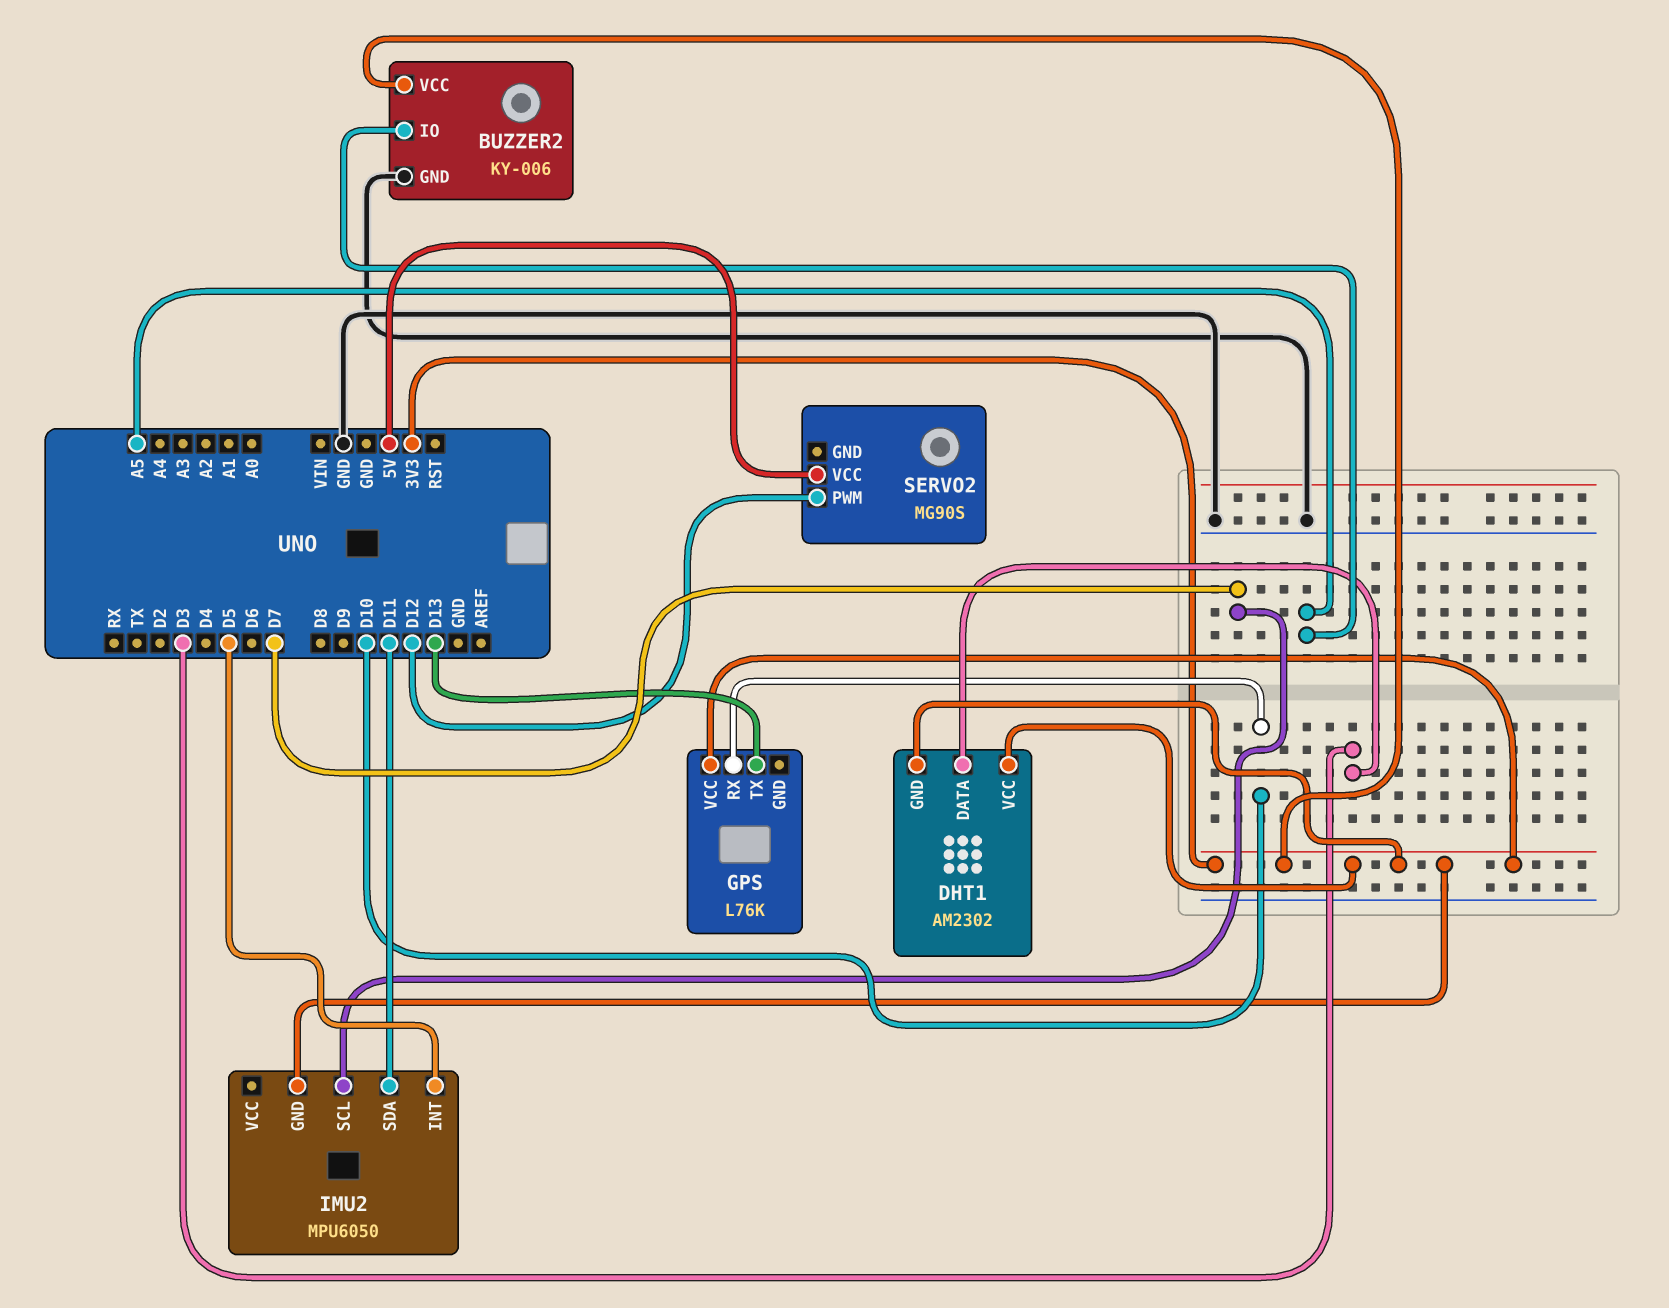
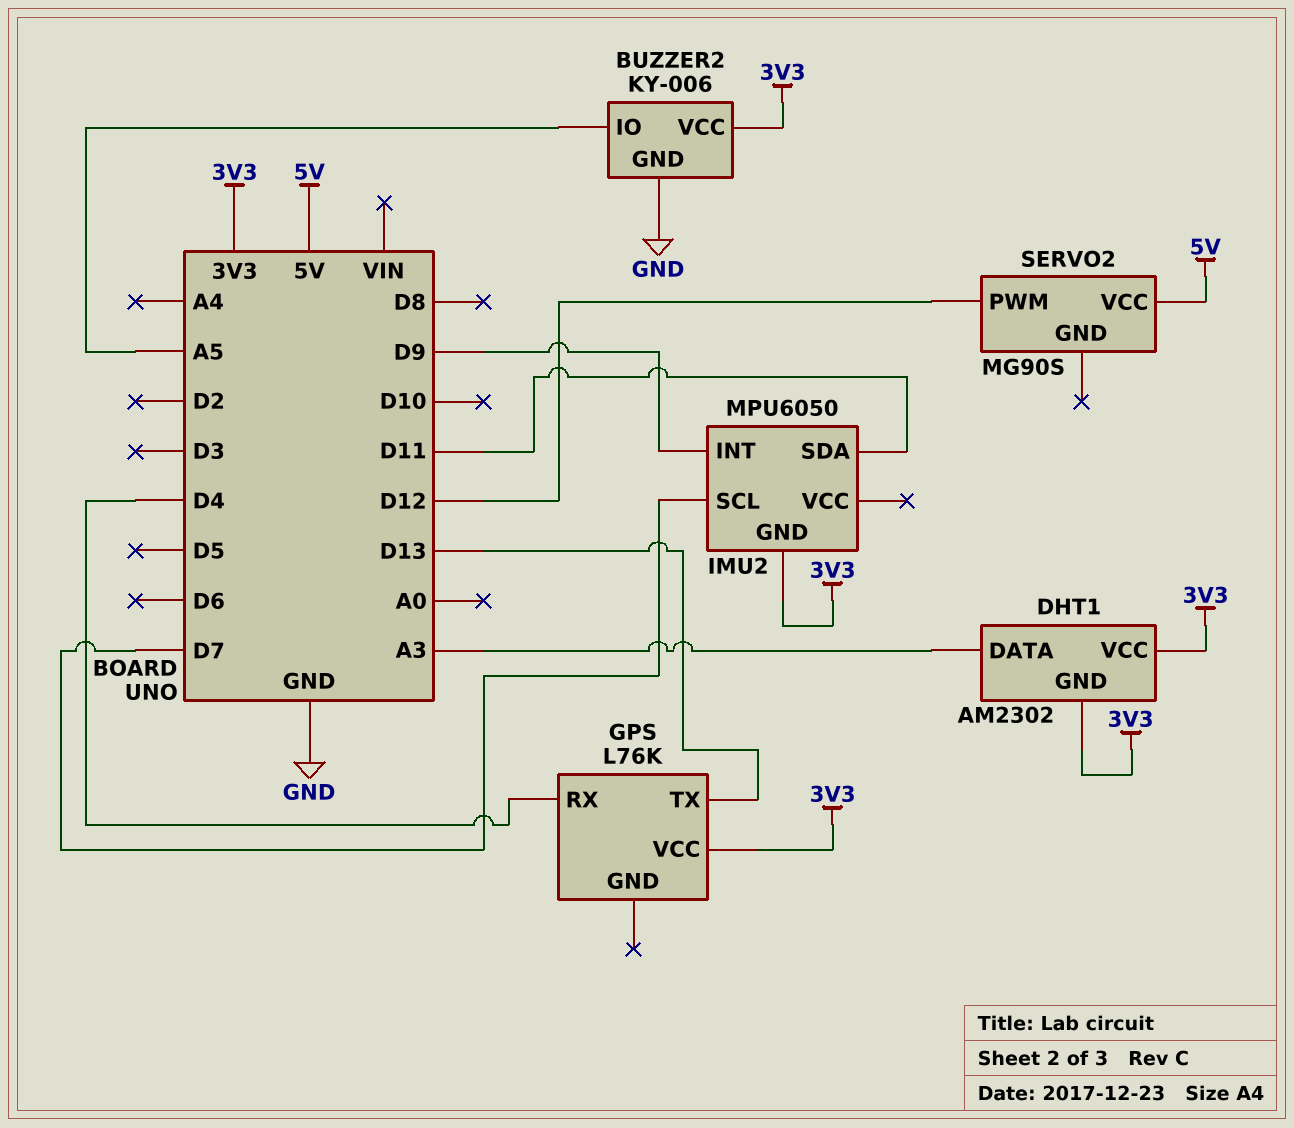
DHT1 pin DATA: D3 -> A3
GPS pin RX: D10 -> D4
IMU2 pin INT: D5 -> D9

